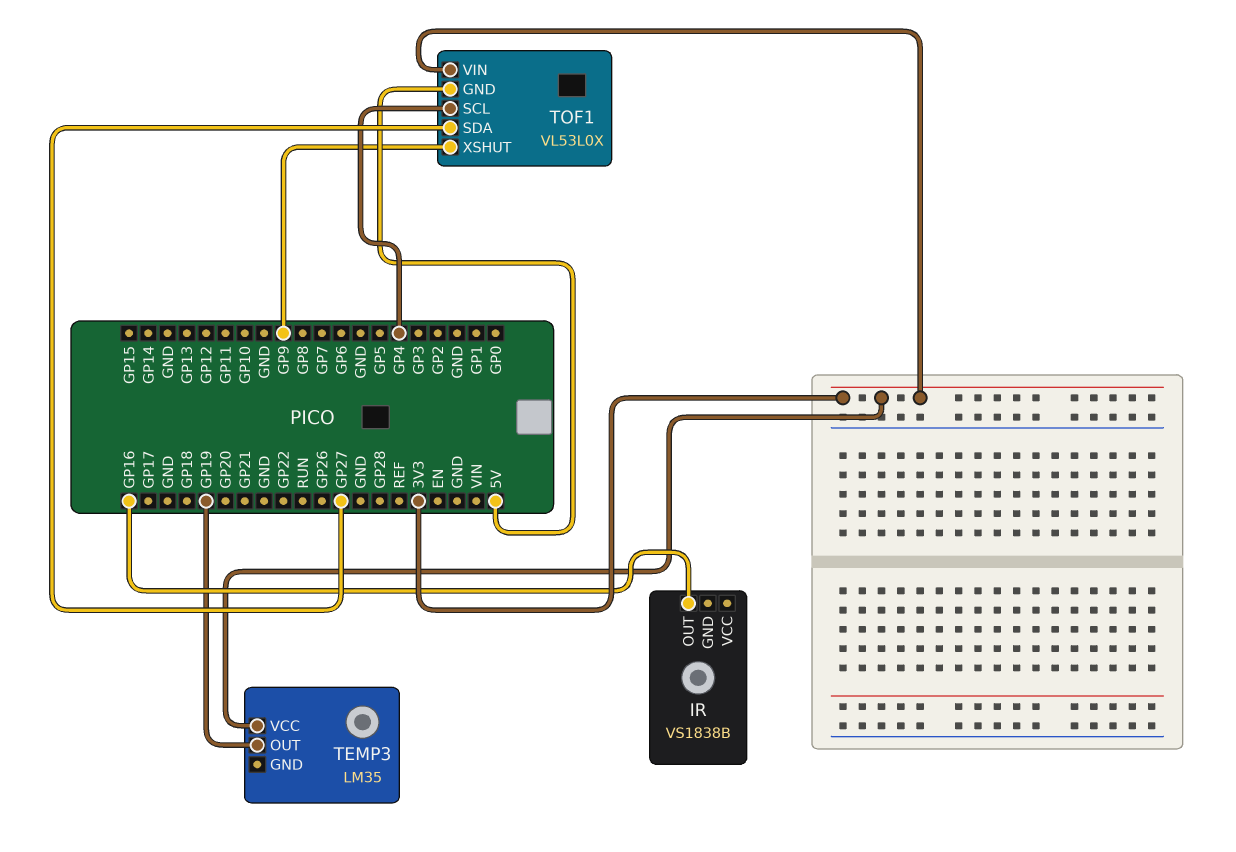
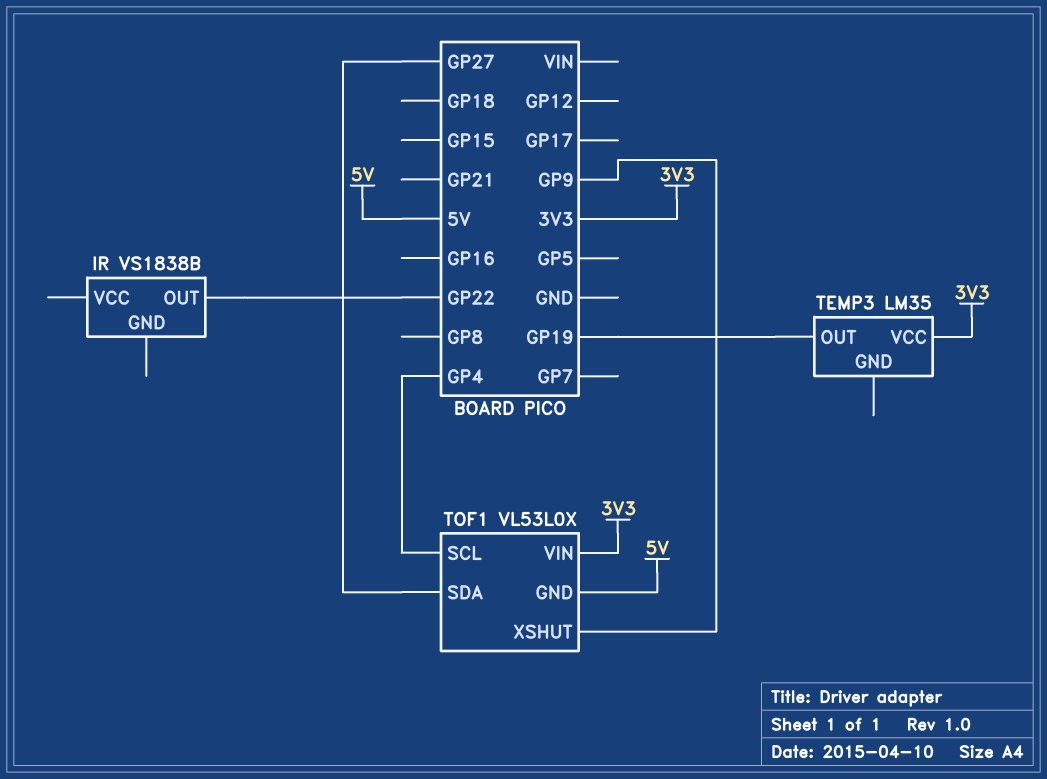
IR pin OUT: GP16 -> GP22

